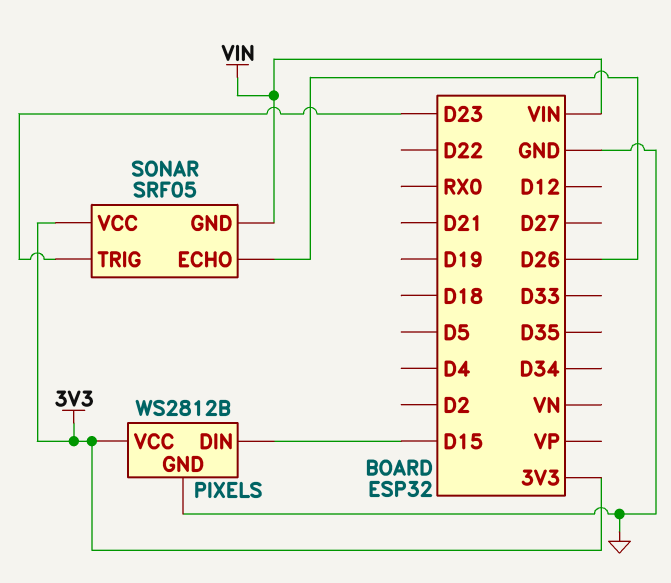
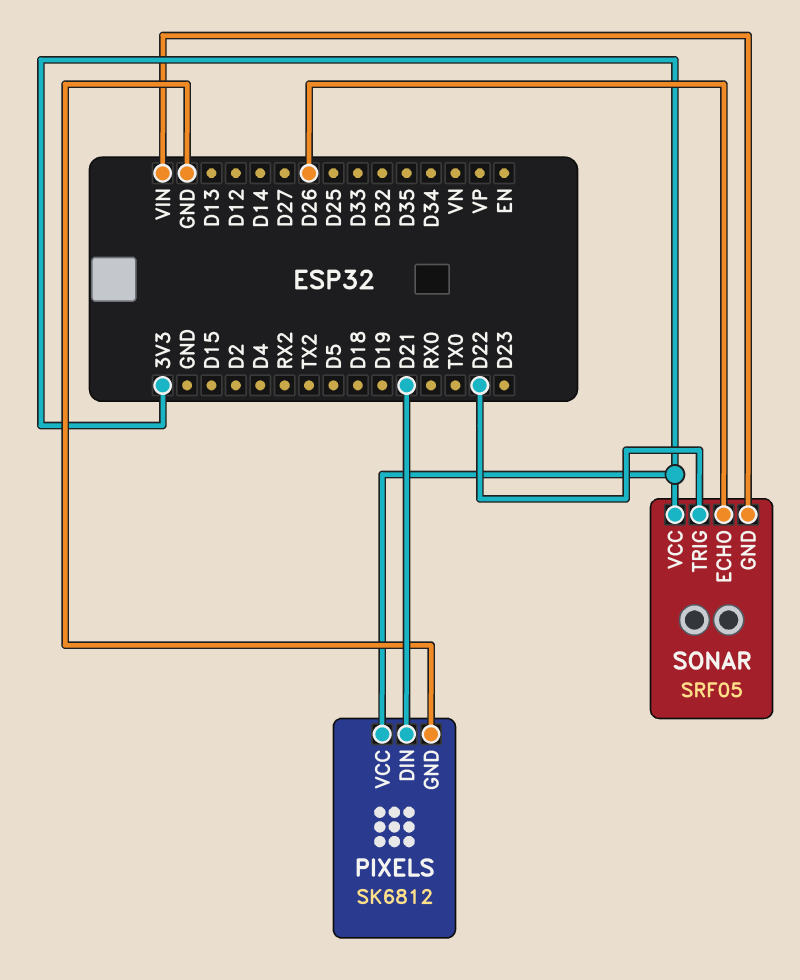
PIXELS: WS2812B -> SK6812
PIXELS pin DIN: D15 -> D21
SONAR pin TRIG: D23 -> D22

